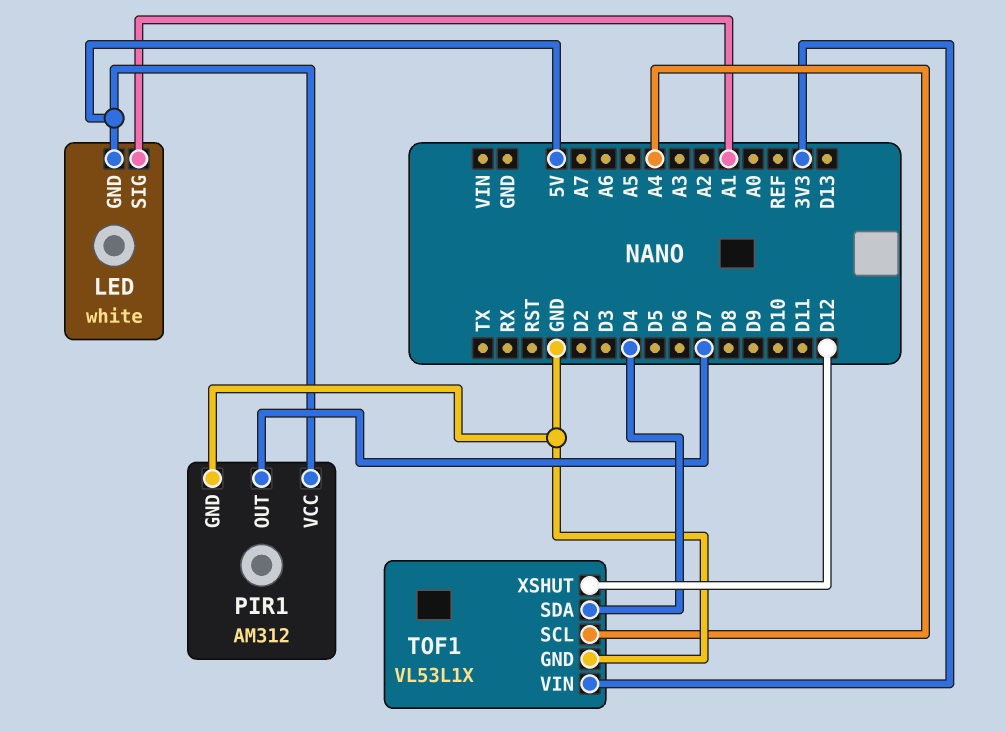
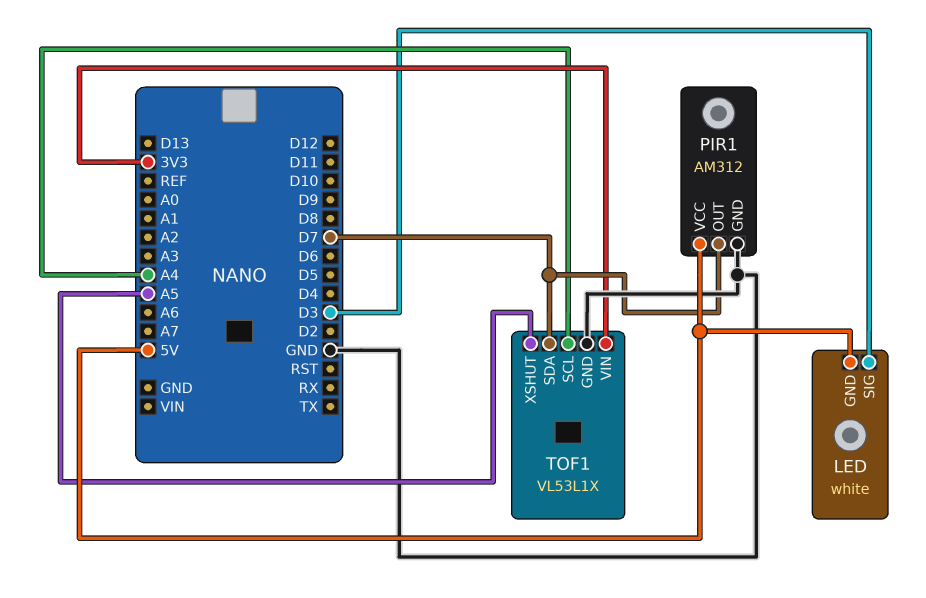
LED pin SIG: A1 -> D3
TOF1 pin SDA: D4 -> D7
TOF1 pin XSHUT: D12 -> A5

